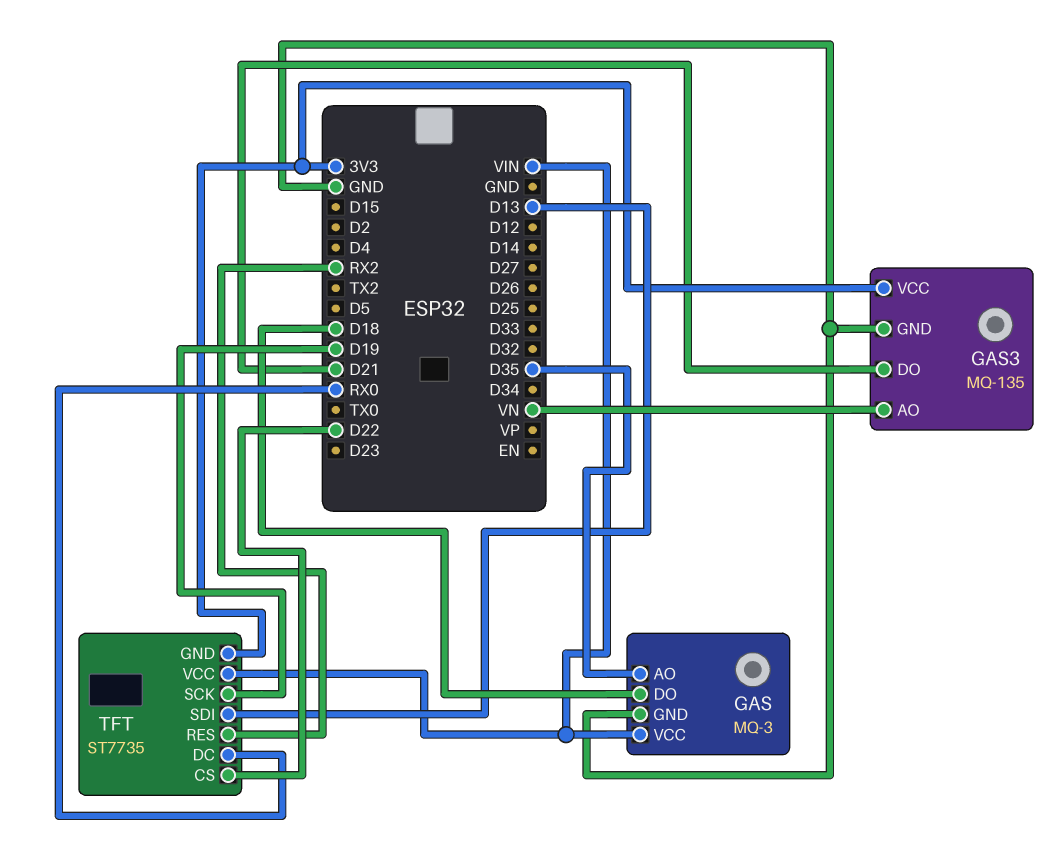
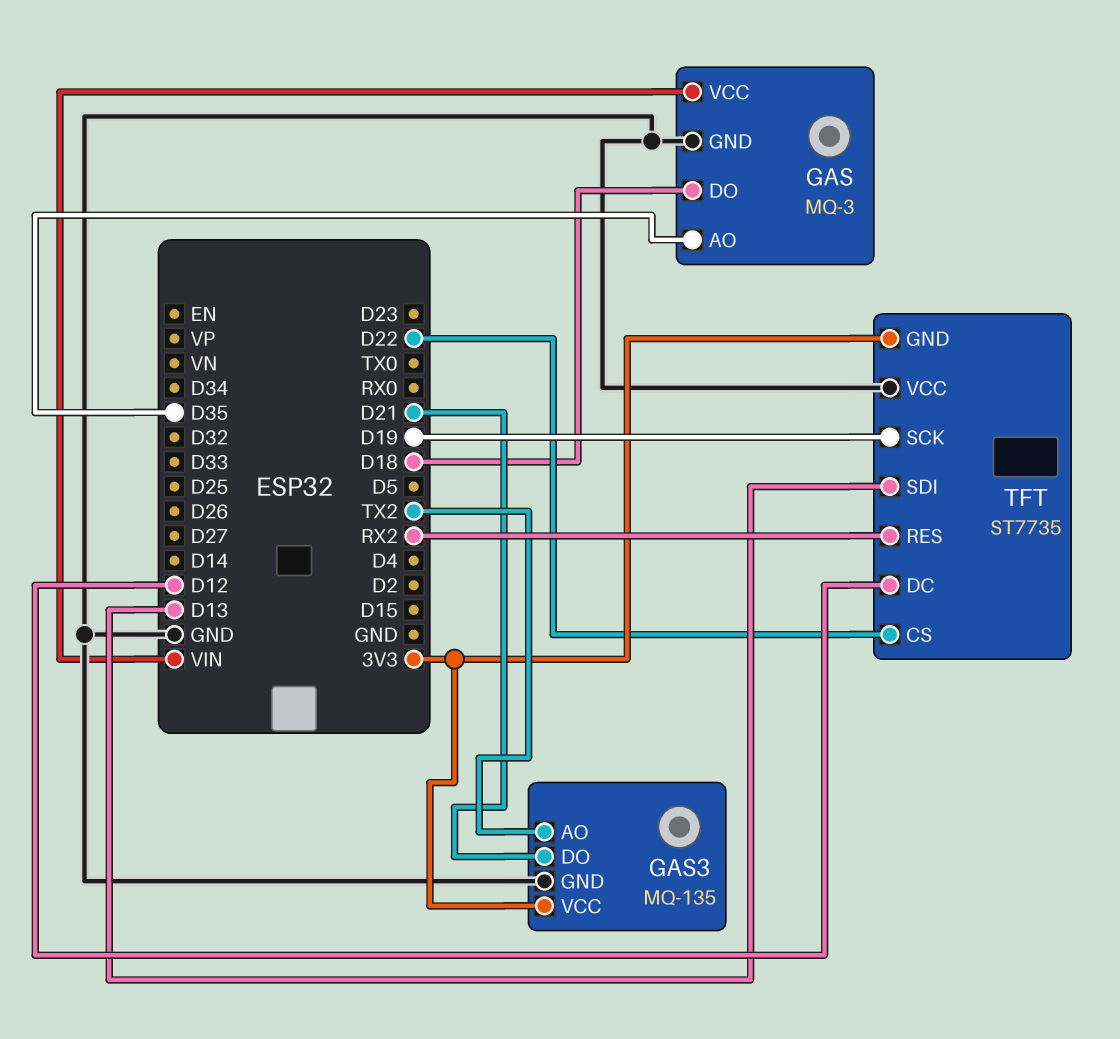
GAS3 pin AO: VN -> TX2
TFT pin DC: RX0 -> D12
TFT pin VCC: VIN -> GND

